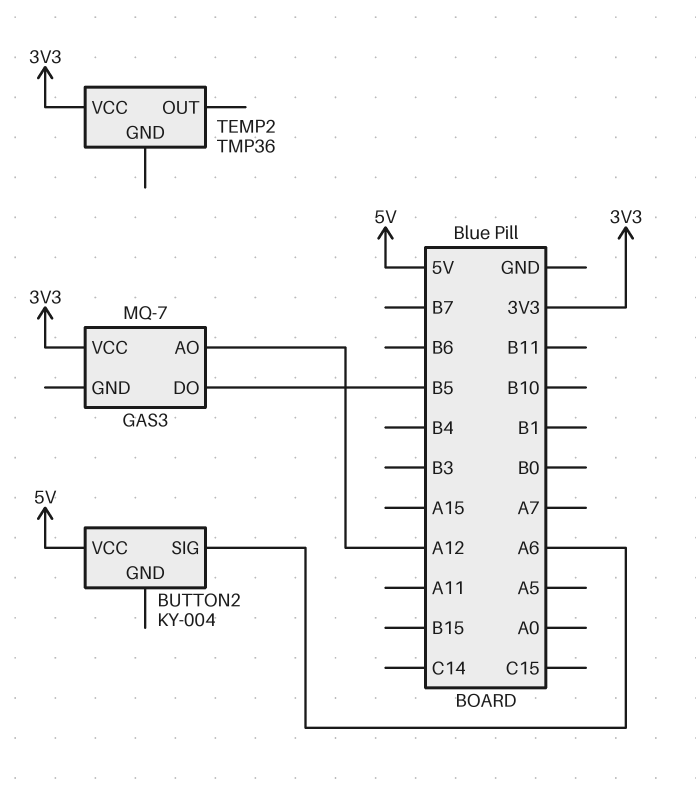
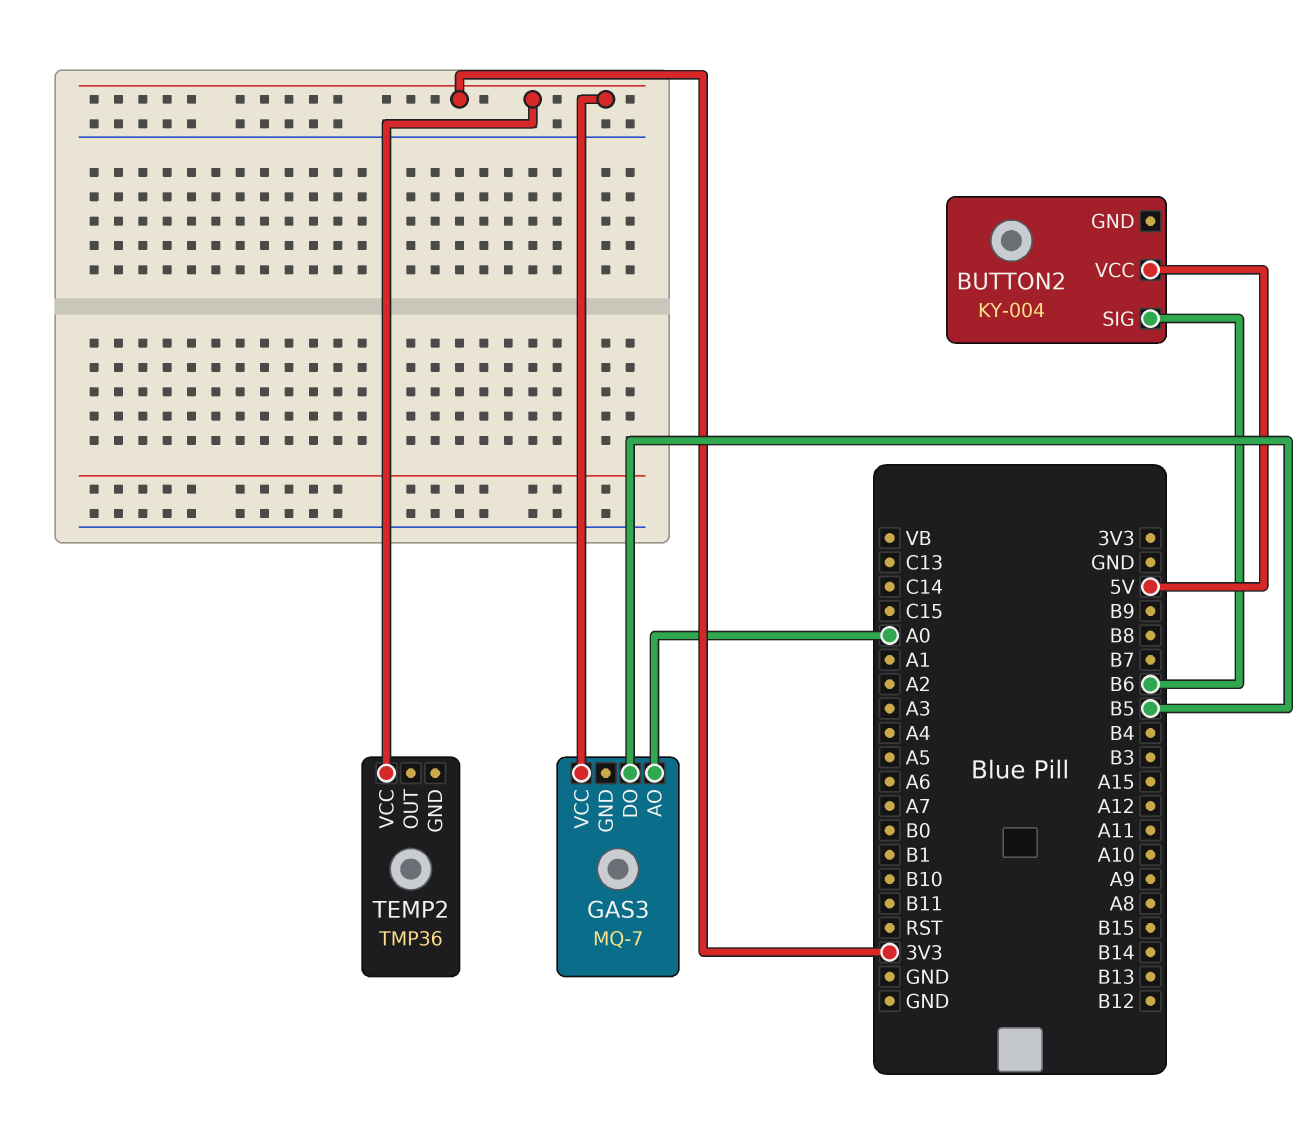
BUTTON2 pin SIG: A6 -> B6
GAS3 pin AO: A12 -> A0

